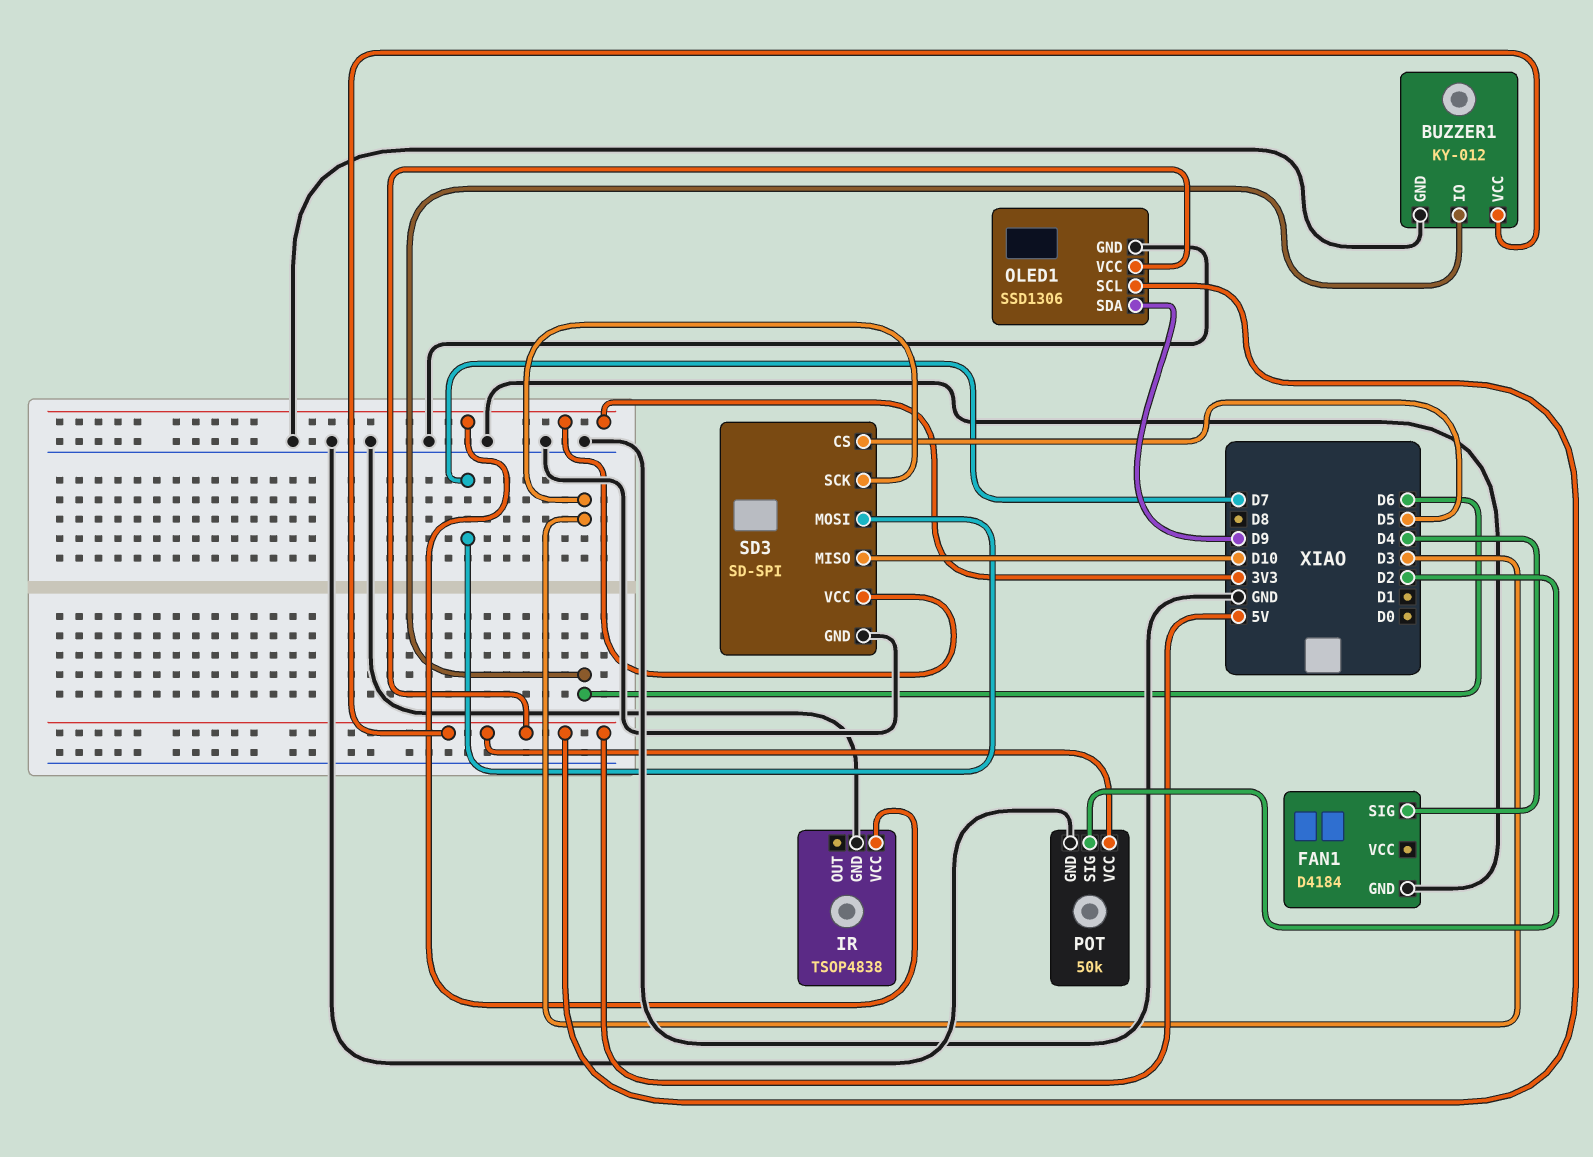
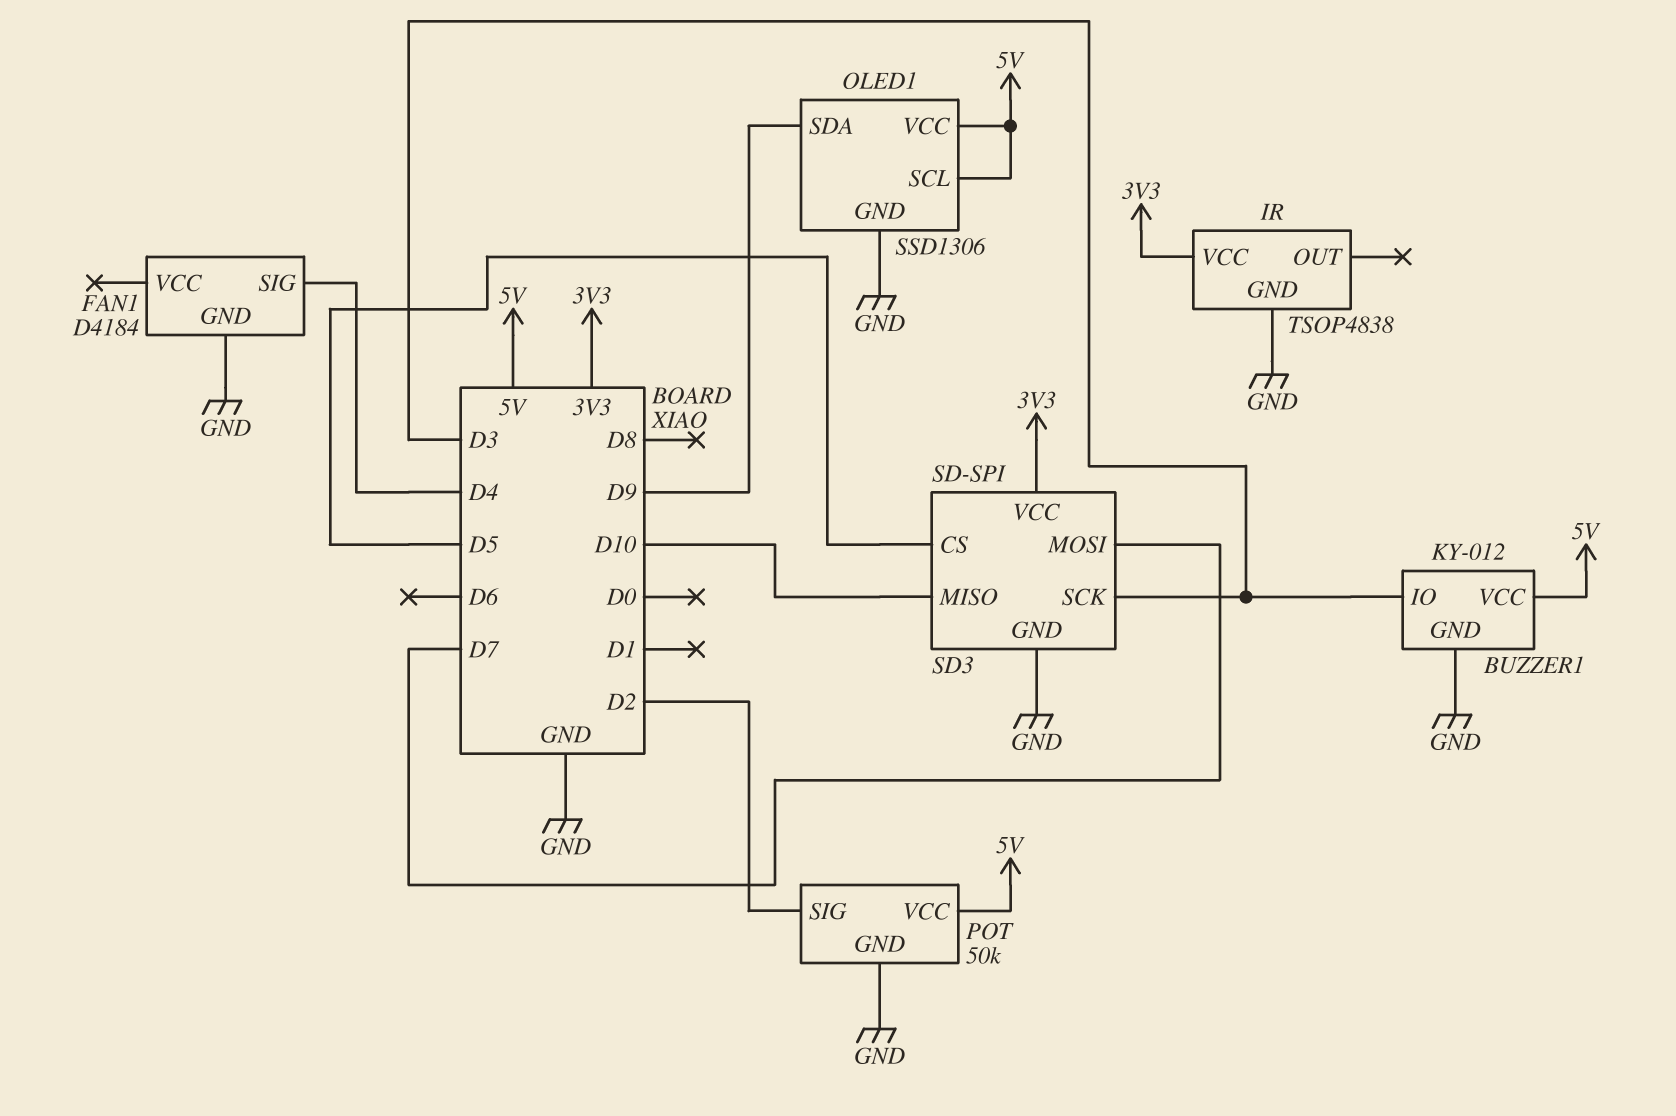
BUZZER1 pin IO: D6 -> D3

